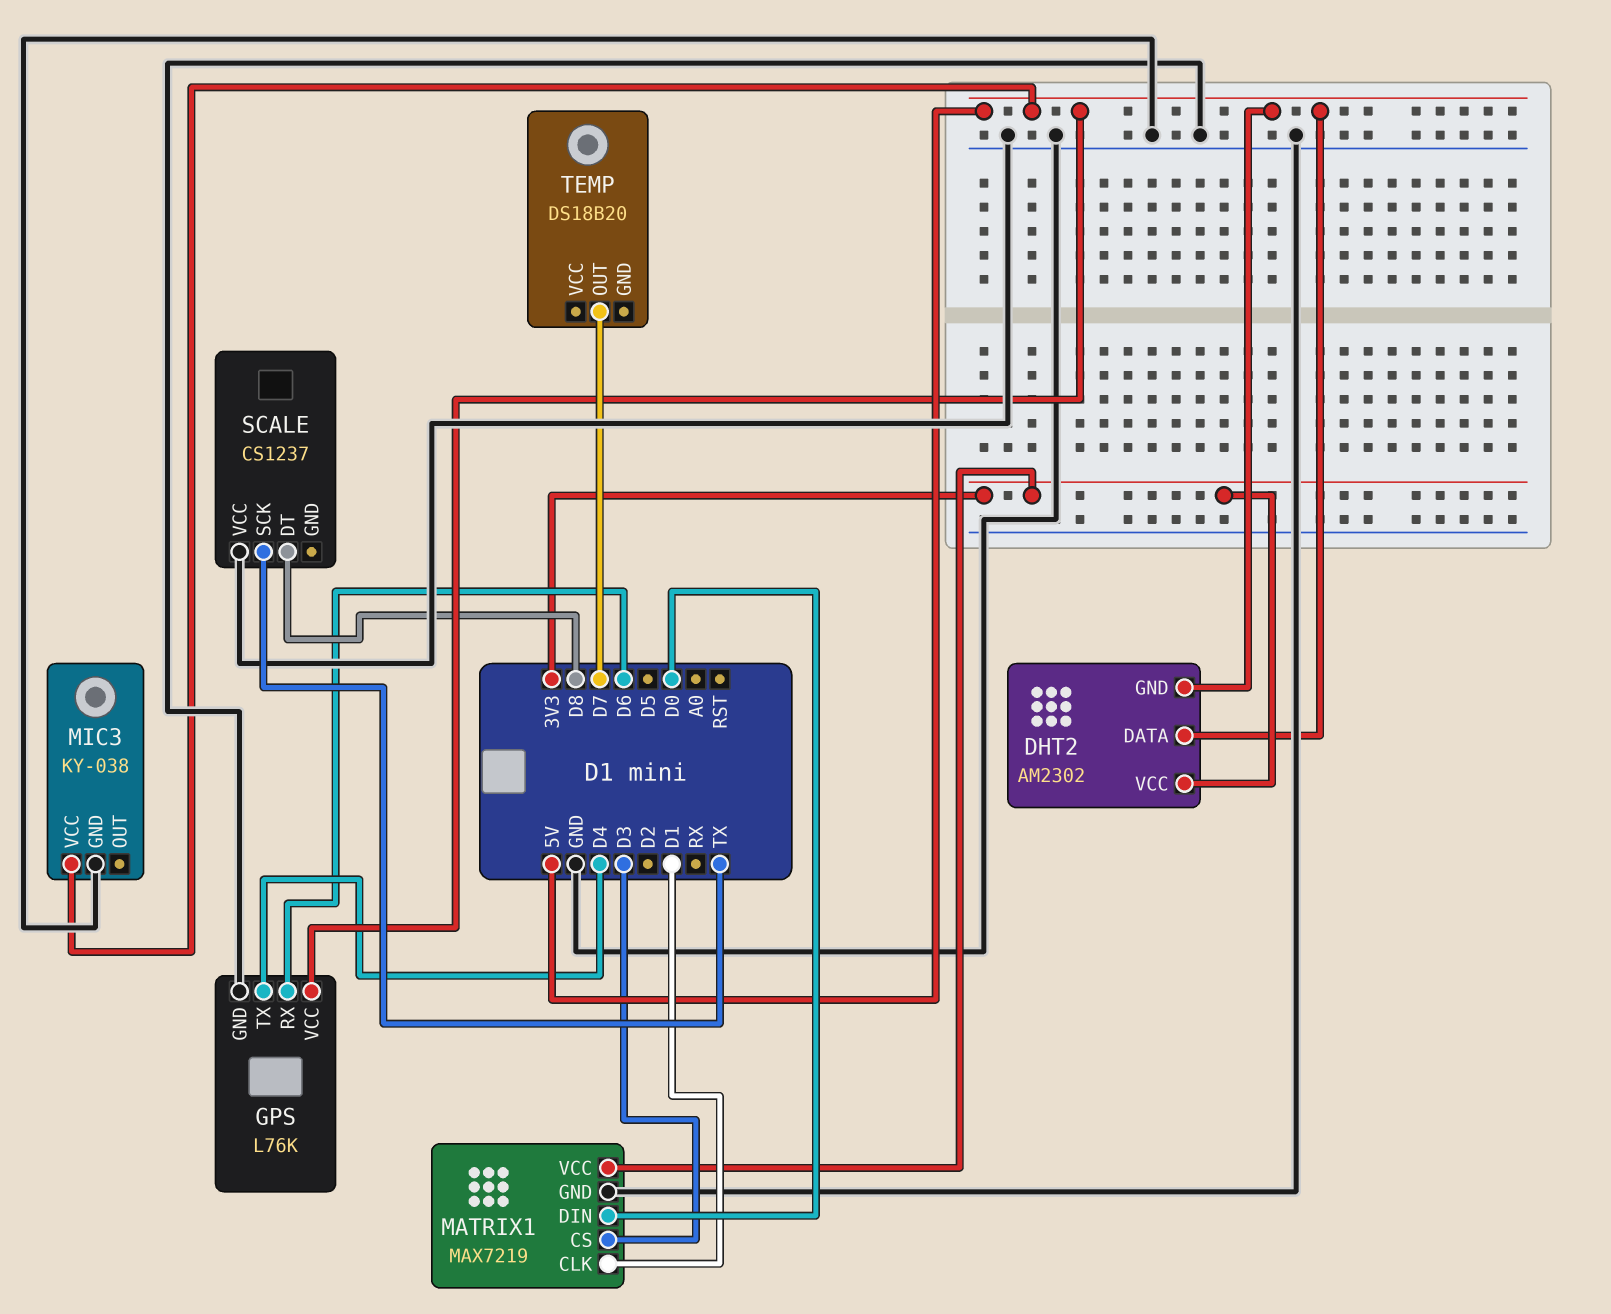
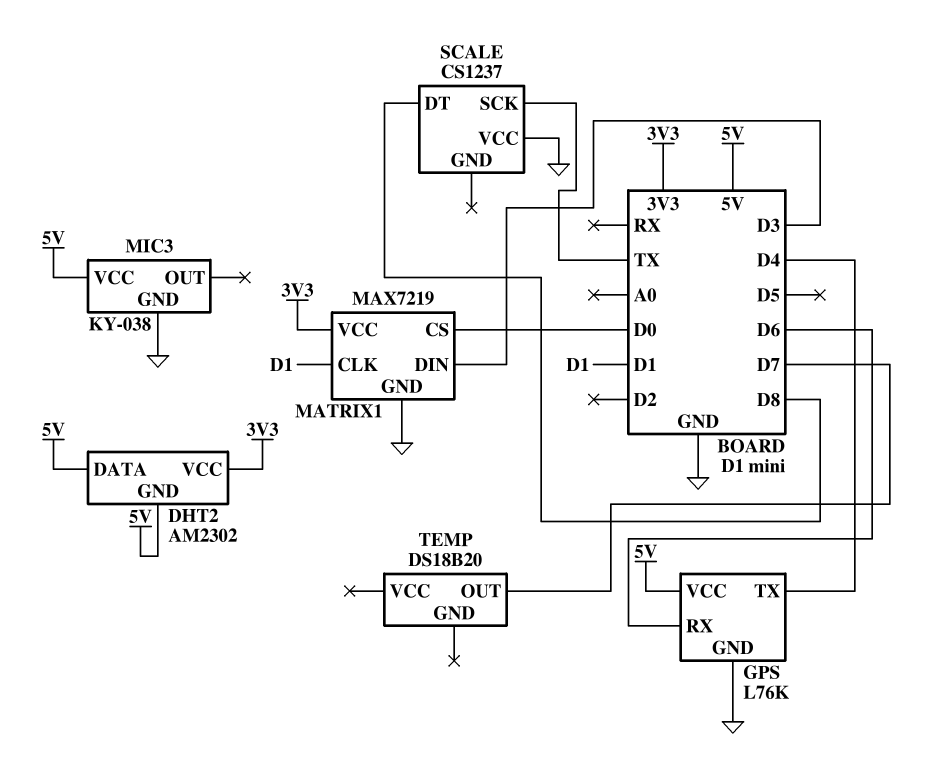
MATRIX1 pin CS: D3 -> D0
MATRIX1 pin DIN: D0 -> D3

